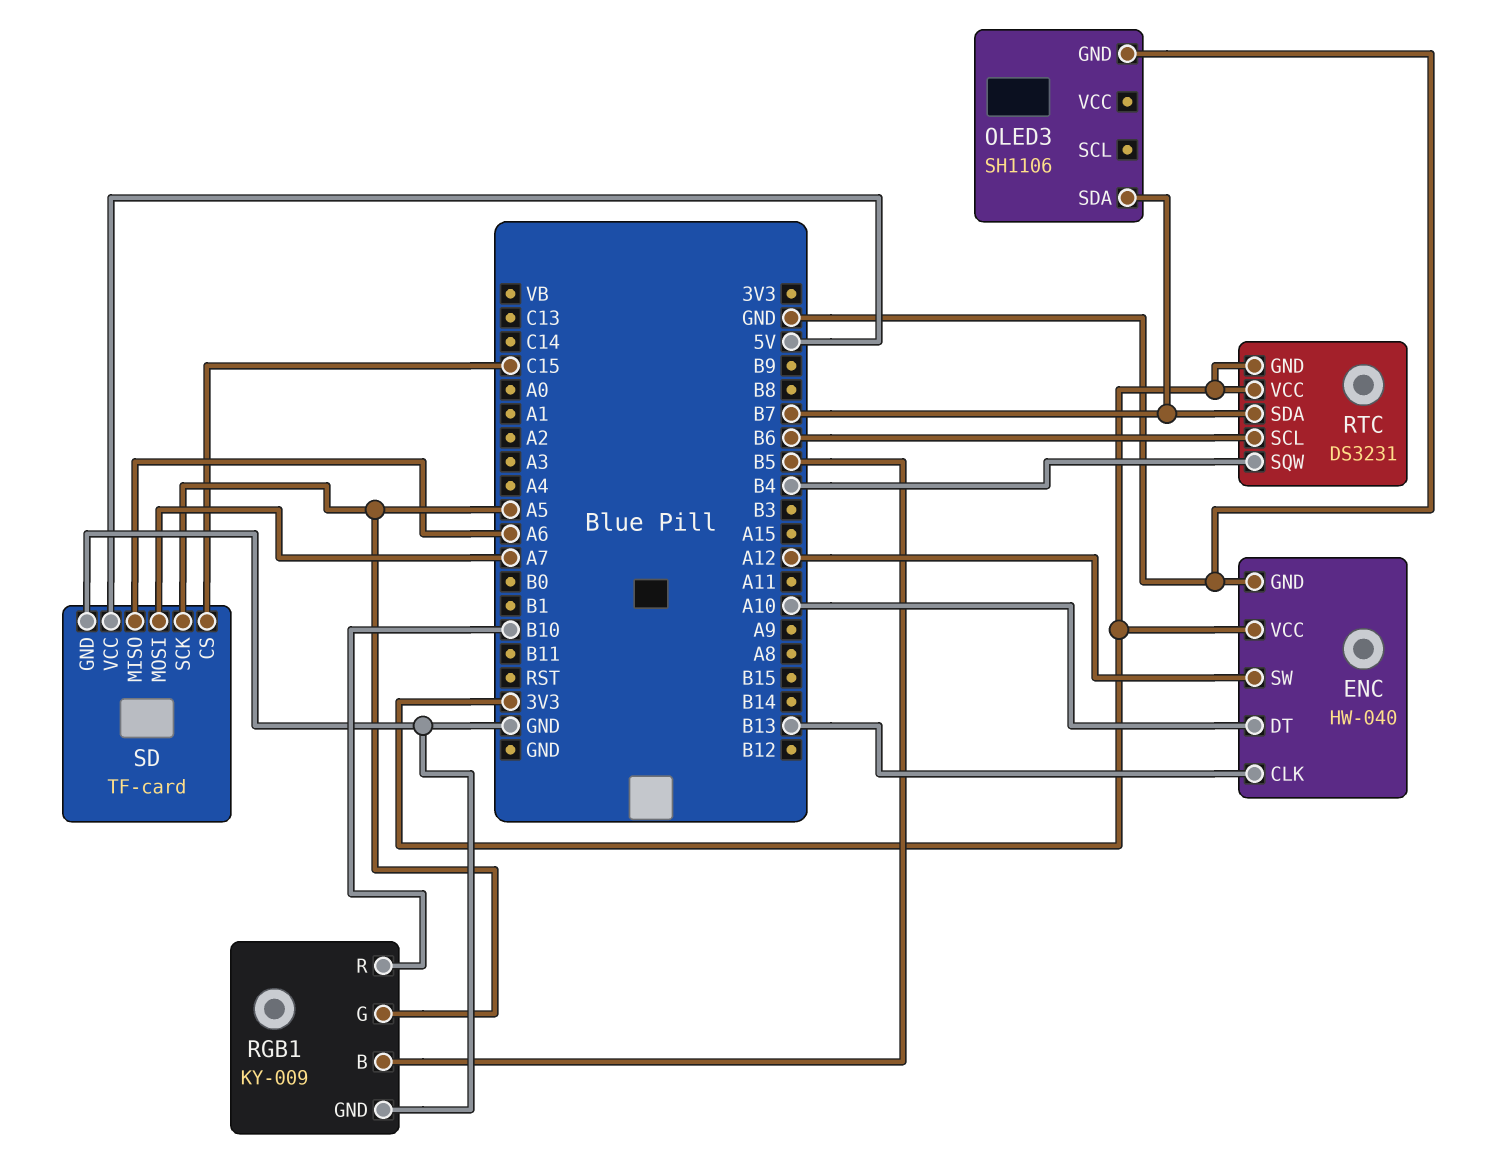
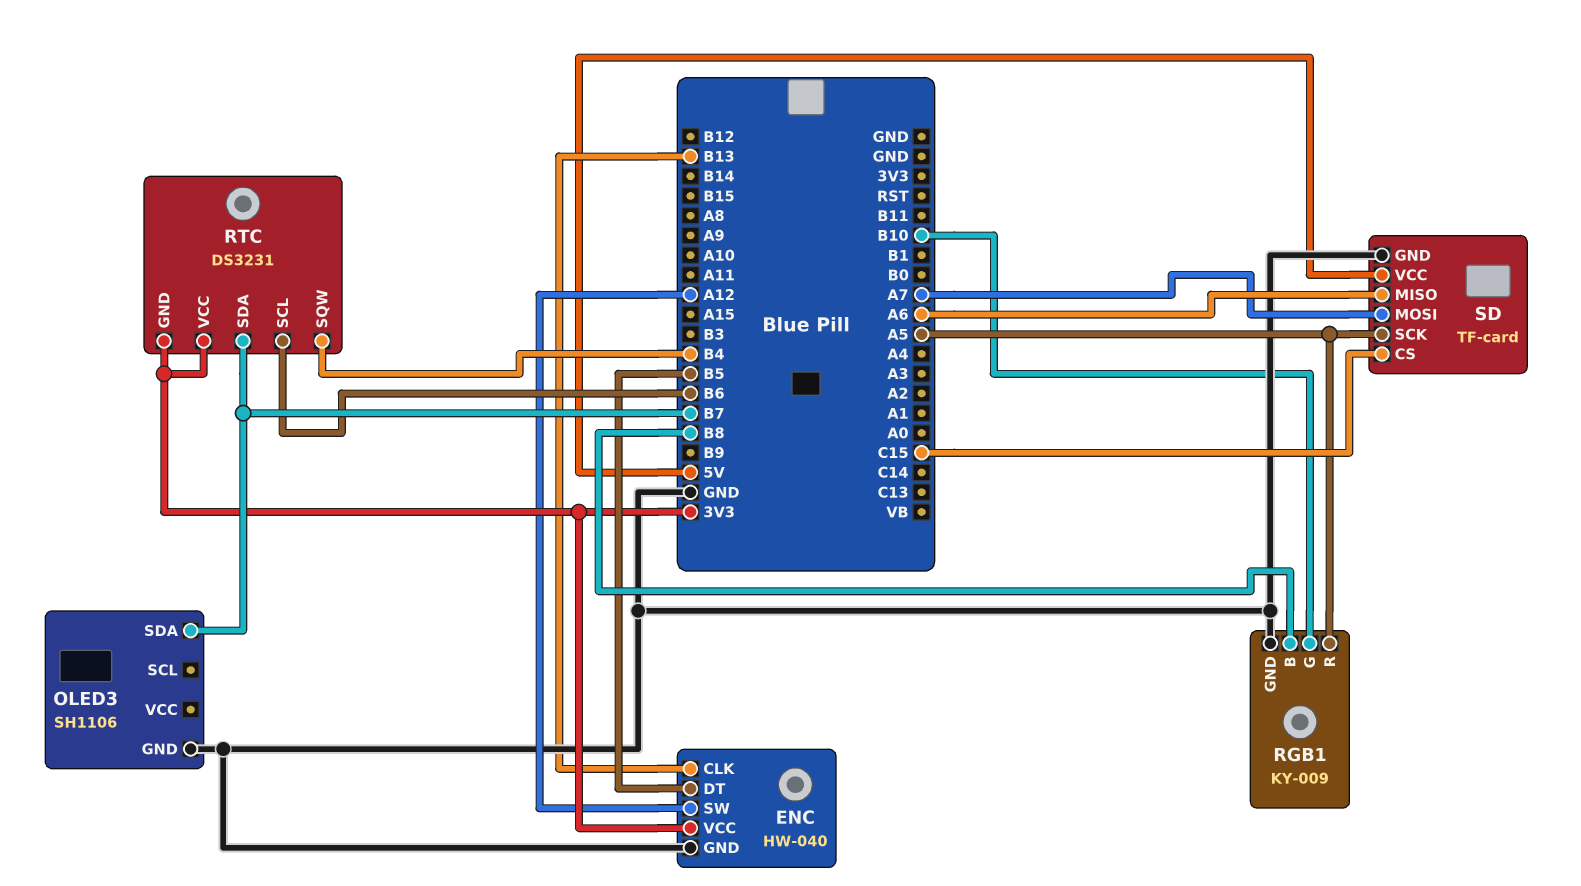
ENC pin DT: A10 -> B5
RGB1 pin B: B5 -> B8
RGB1 pin G: A5 -> B10
RGB1 pin R: B10 -> A5

